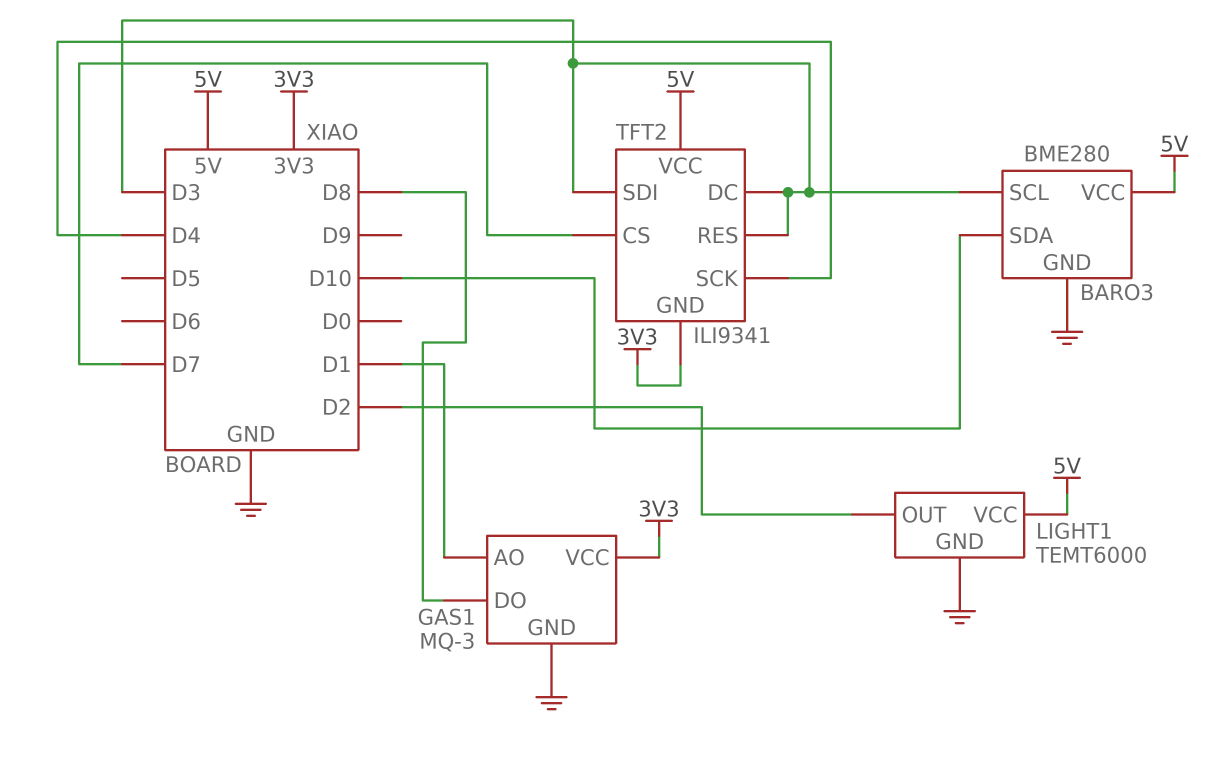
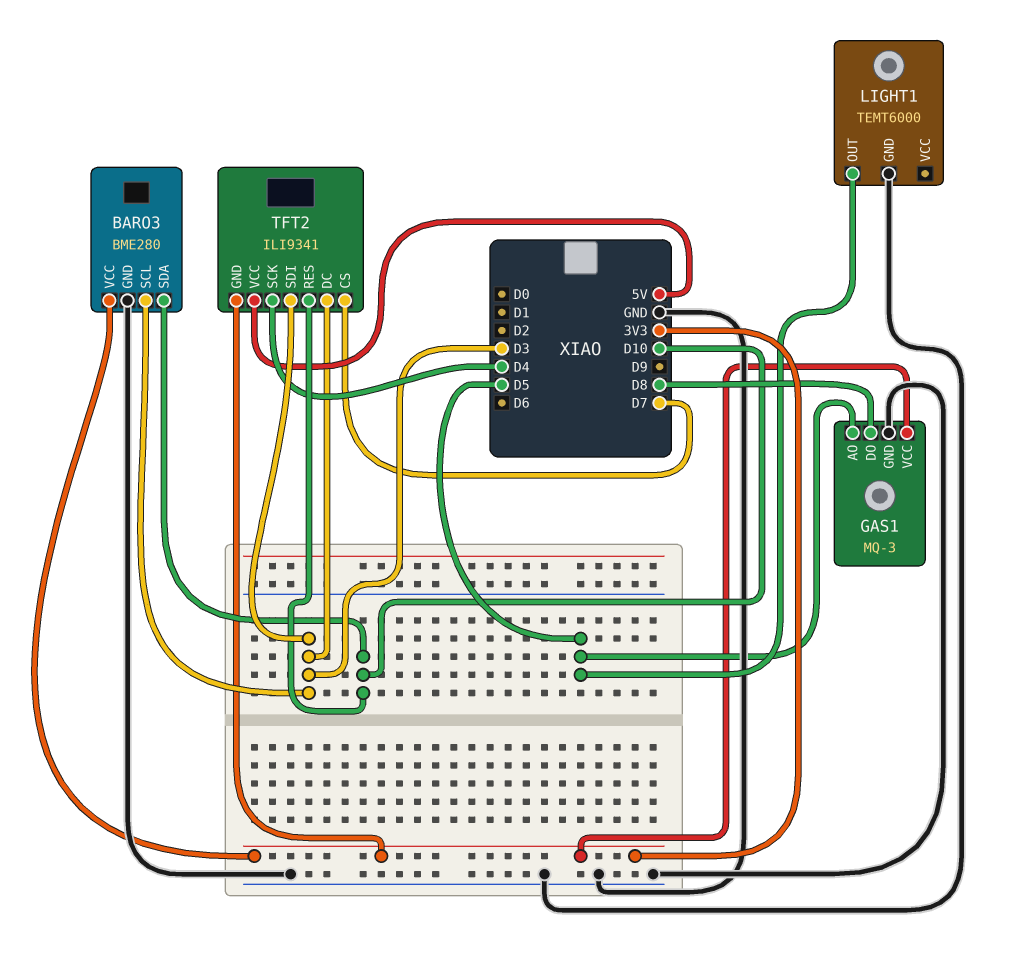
BARO3 pin VCC: 5V -> 3V3
GAS1 pin AO: D1 -> D5
LIGHT1 pin OUT: D2 -> D5
LIGHT1 pin VCC: 5V -> none
TFT2 pin RES: D3 -> D10

